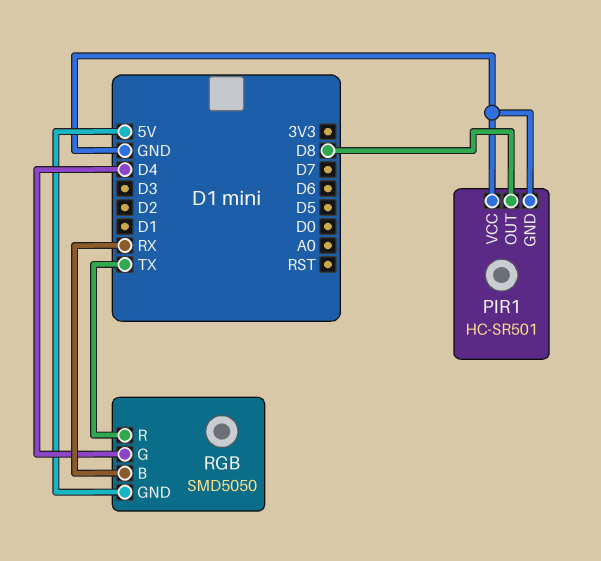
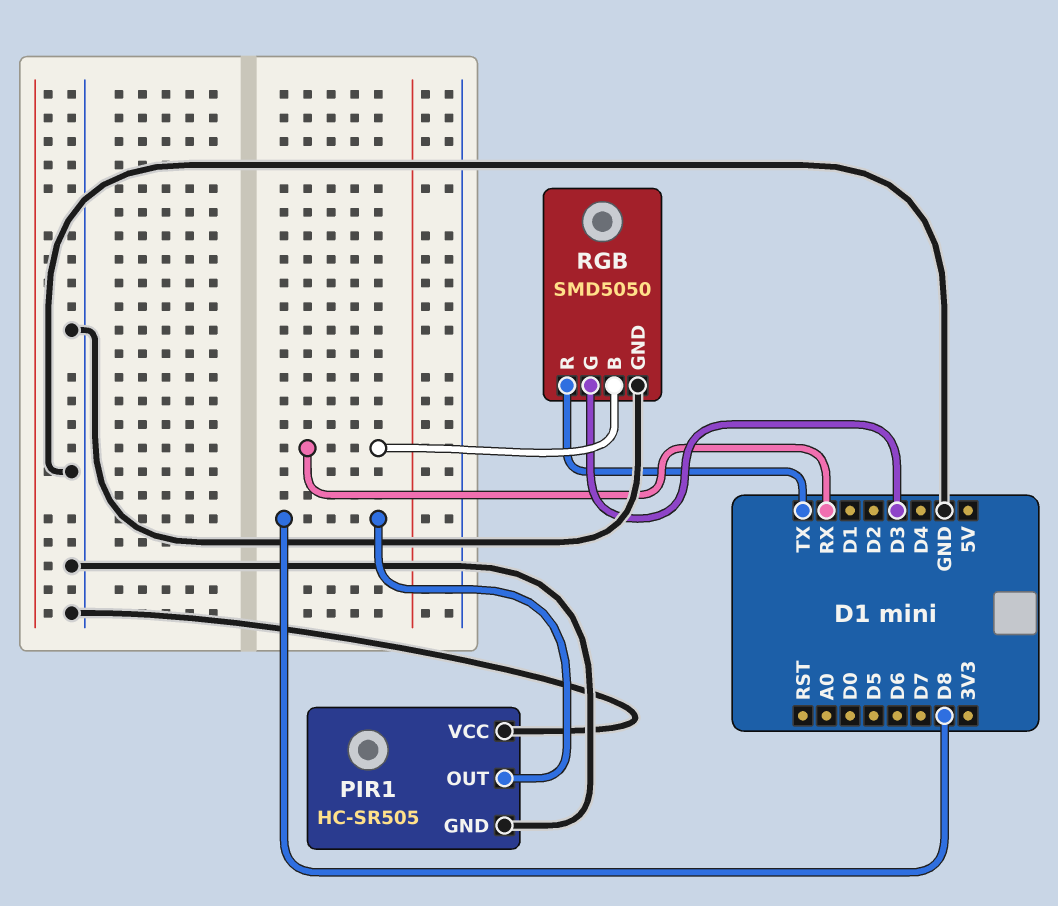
PIR1: HC-SR501 -> HC-SR505
RGB pin G: D4 -> D3
RGB pin GND: 5V -> GND

